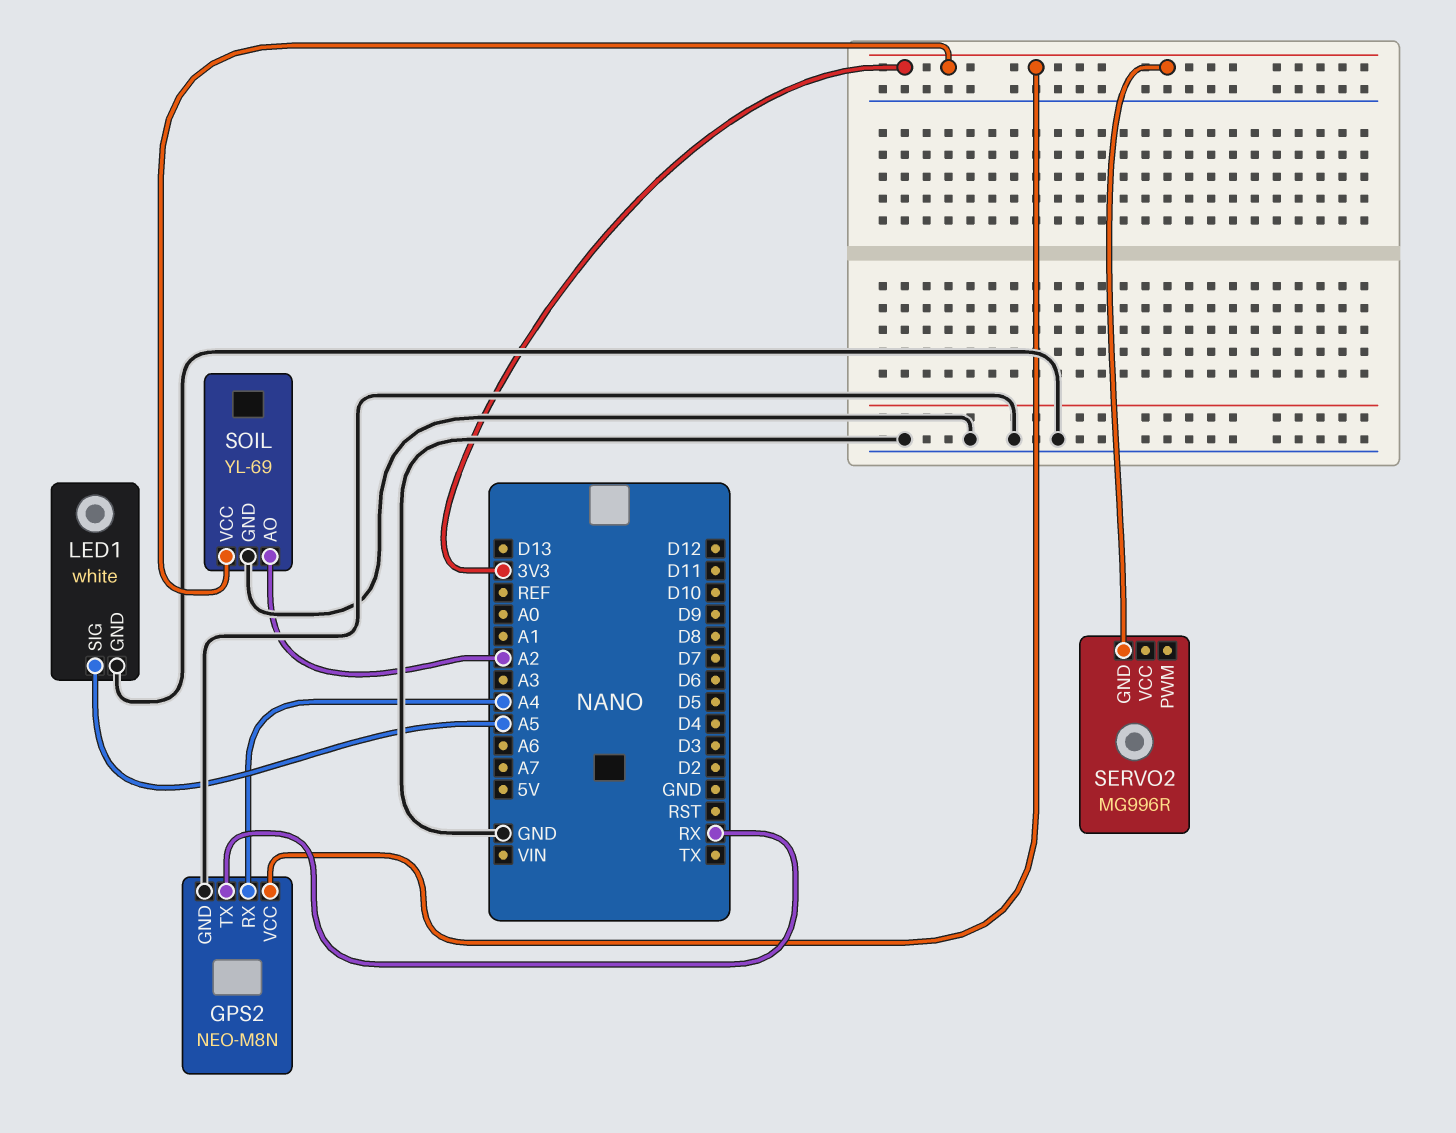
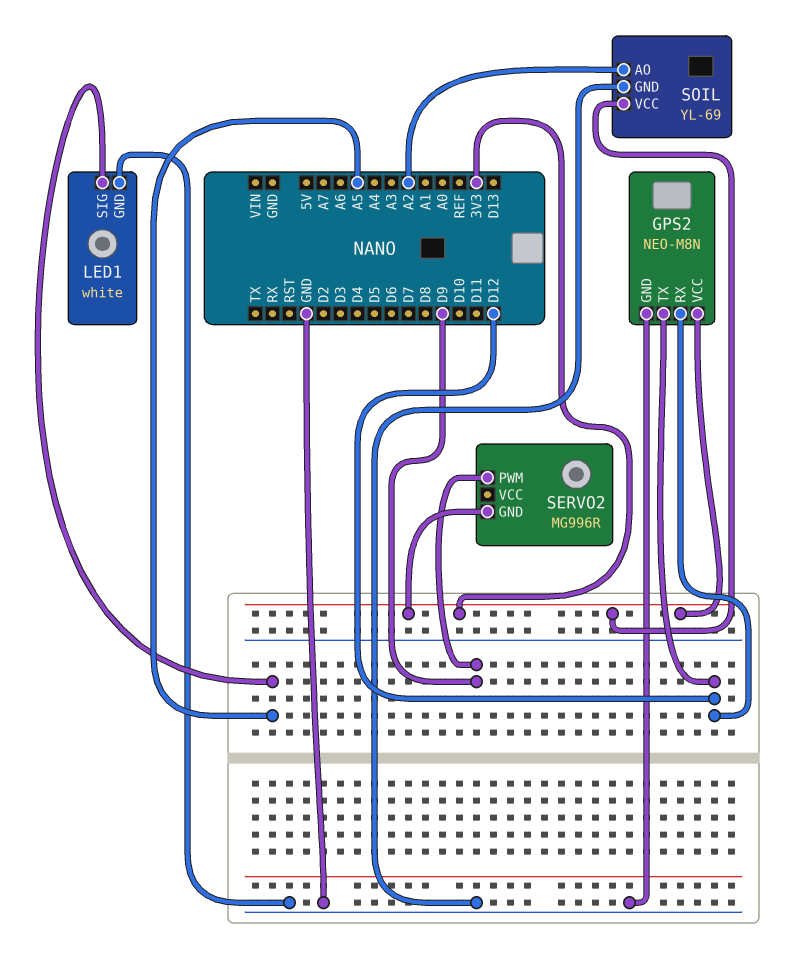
GPS2 pin RX: A4 -> D12
GPS2 pin TX: RX -> D12
SERVO2 pin PWM: none -> D9

